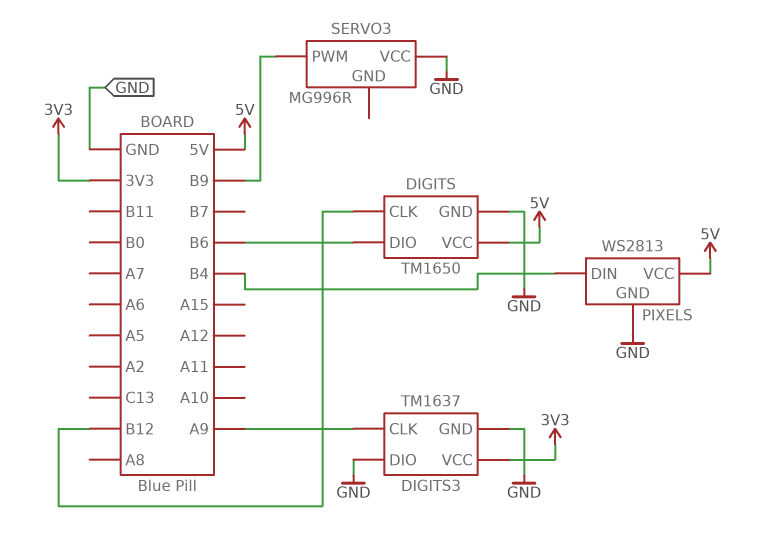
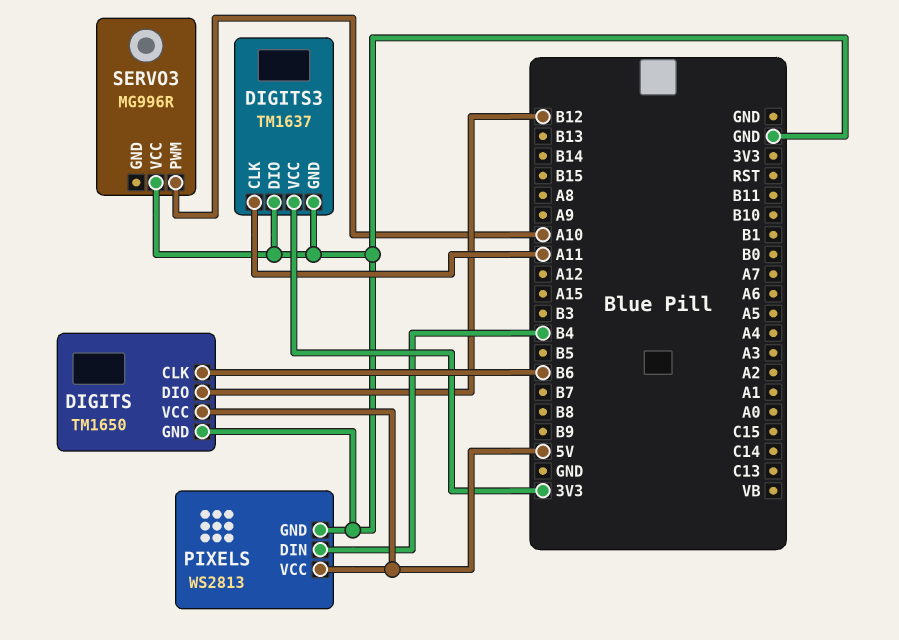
DIGITS pin CLK: B12 -> B6
DIGITS pin DIO: B6 -> B12
DIGITS3 pin CLK: A9 -> A11
SERVO3 pin PWM: B9 -> A10

